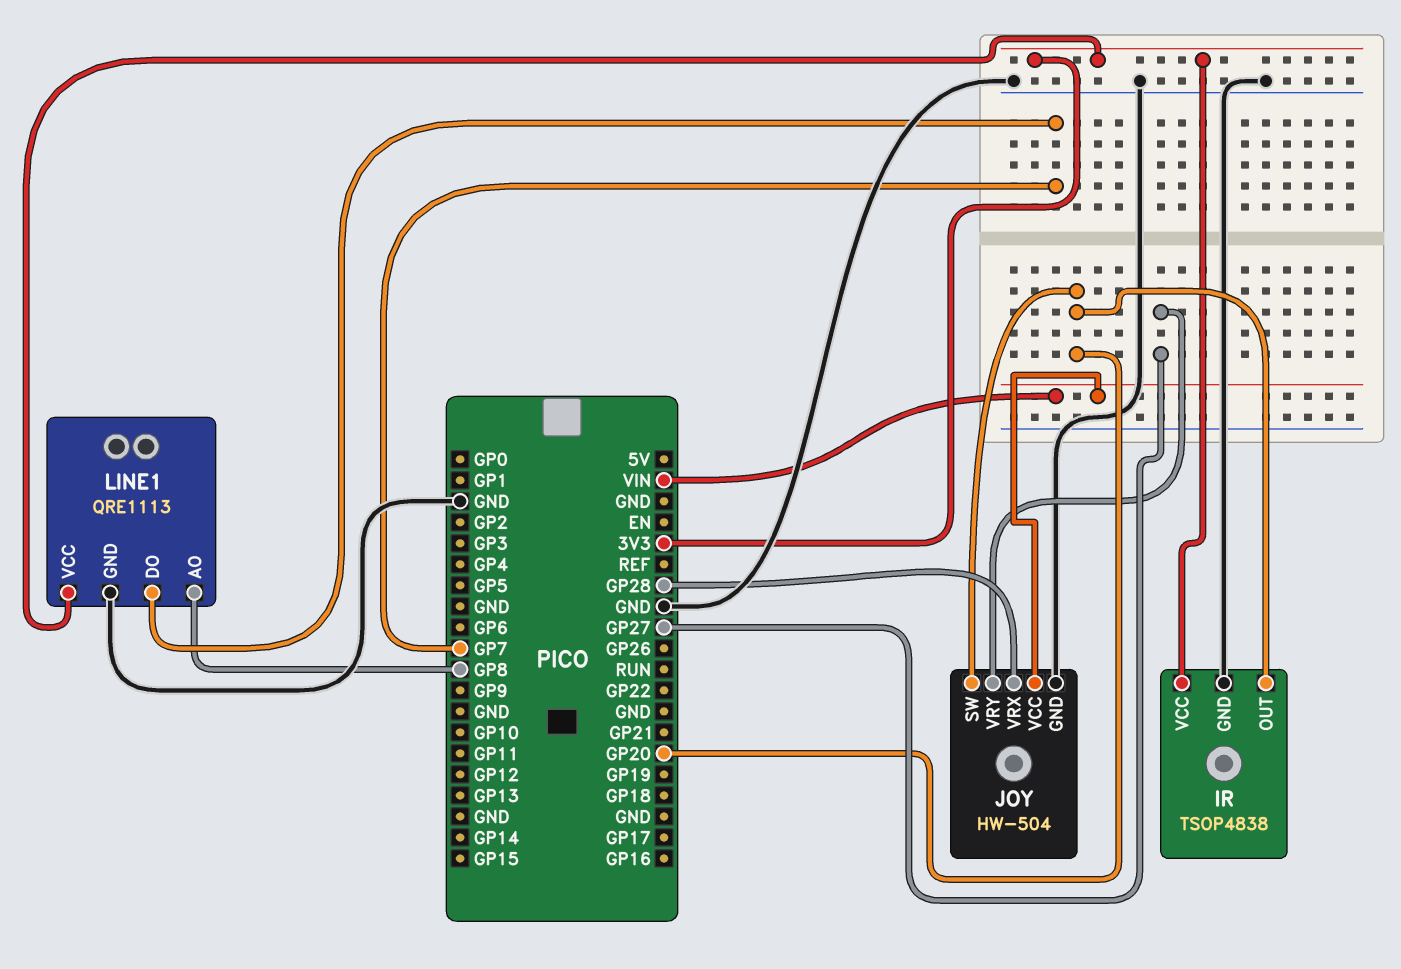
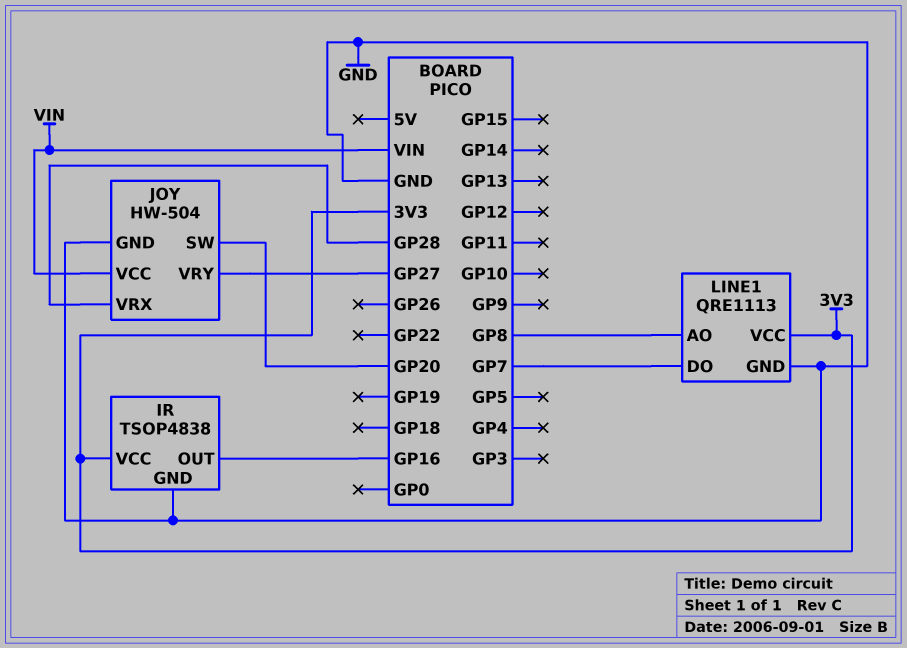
IR pin OUT: GP20 -> GP16

